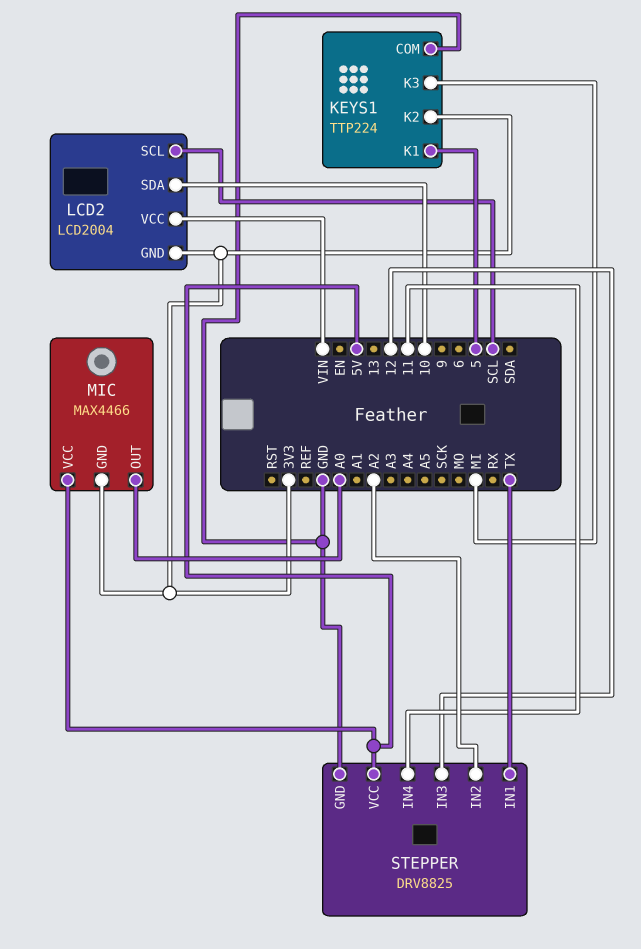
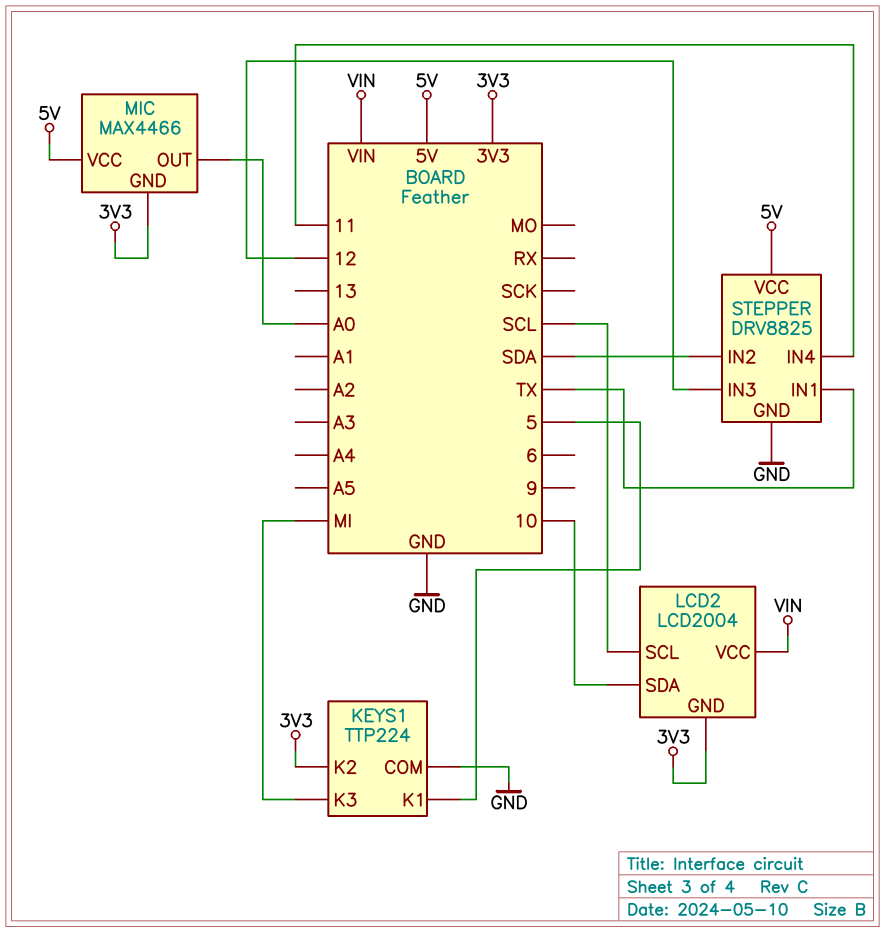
STEPPER pin IN2: A2 -> SDA

